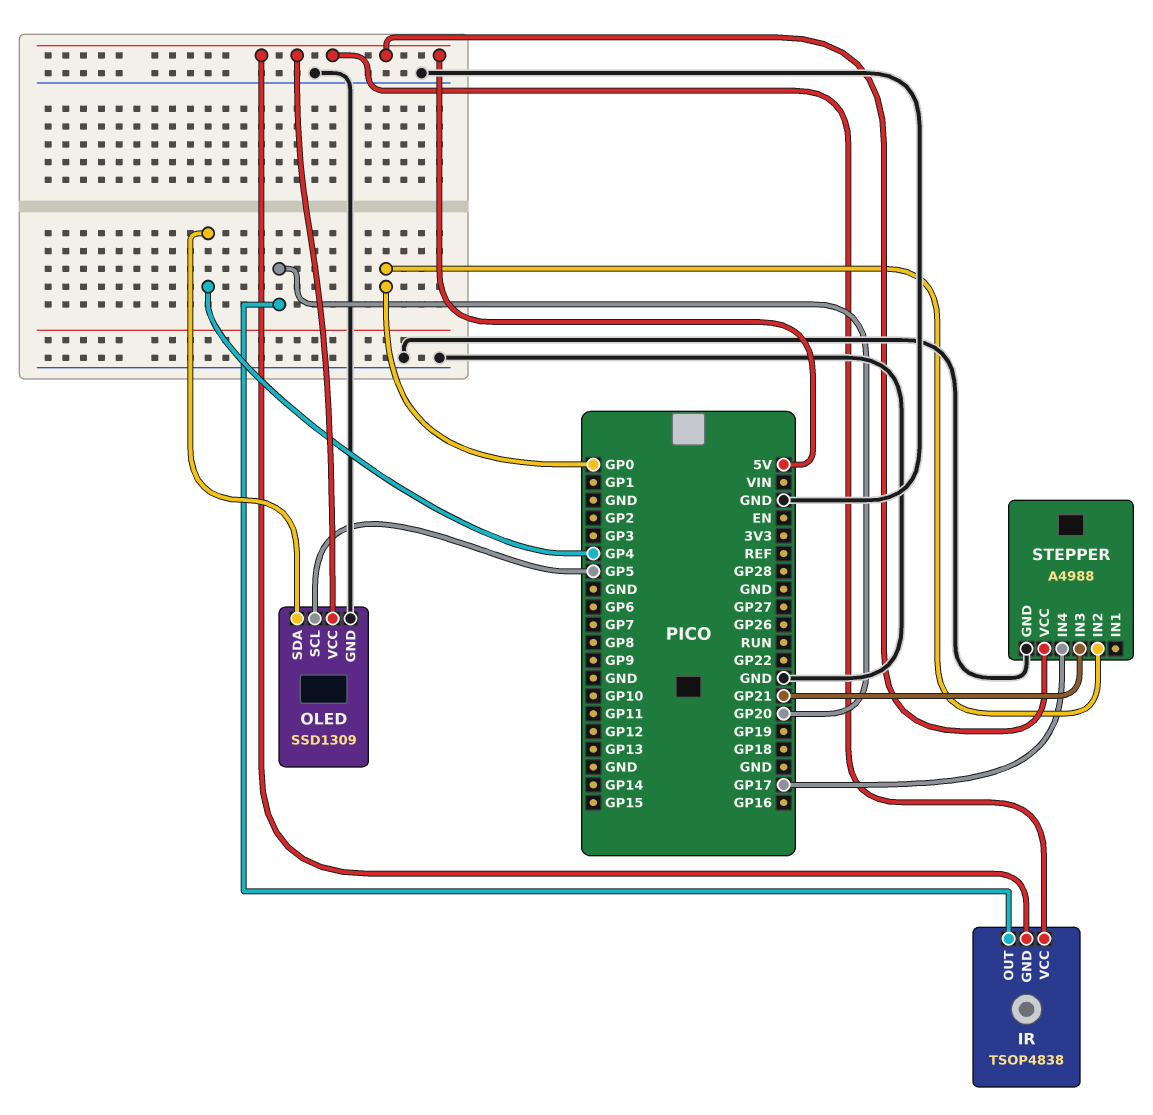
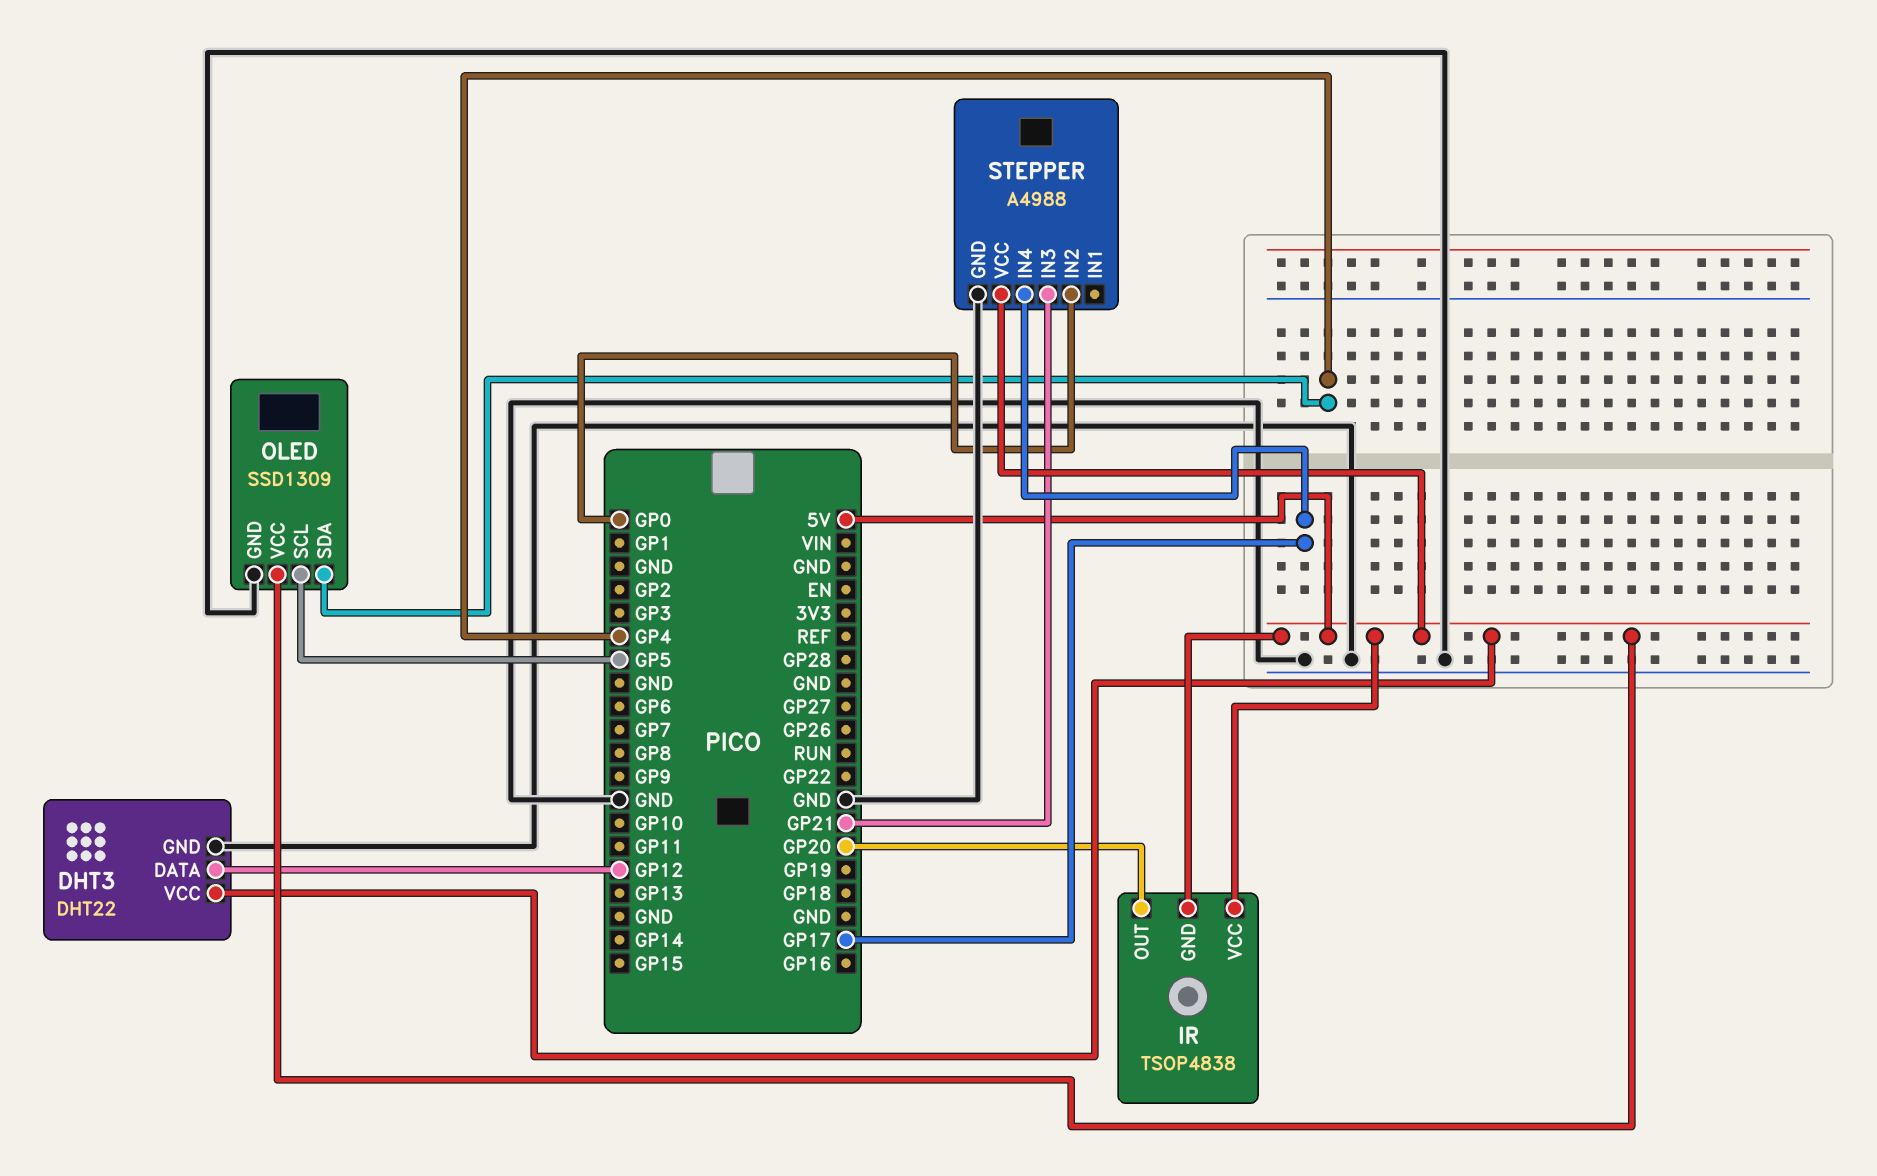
DHT3: none -> DHT22
DHT3 pin DATA: none -> GP12
DHT3 pin GND: none -> GND
DHT3 pin VCC: none -> 5V

